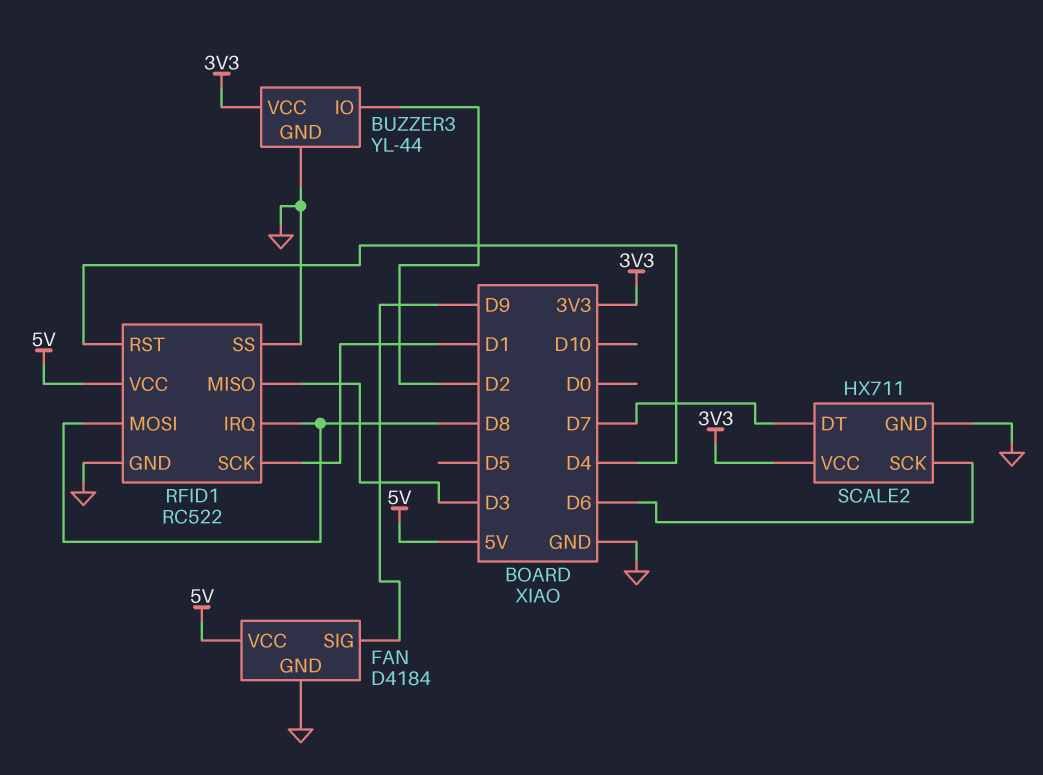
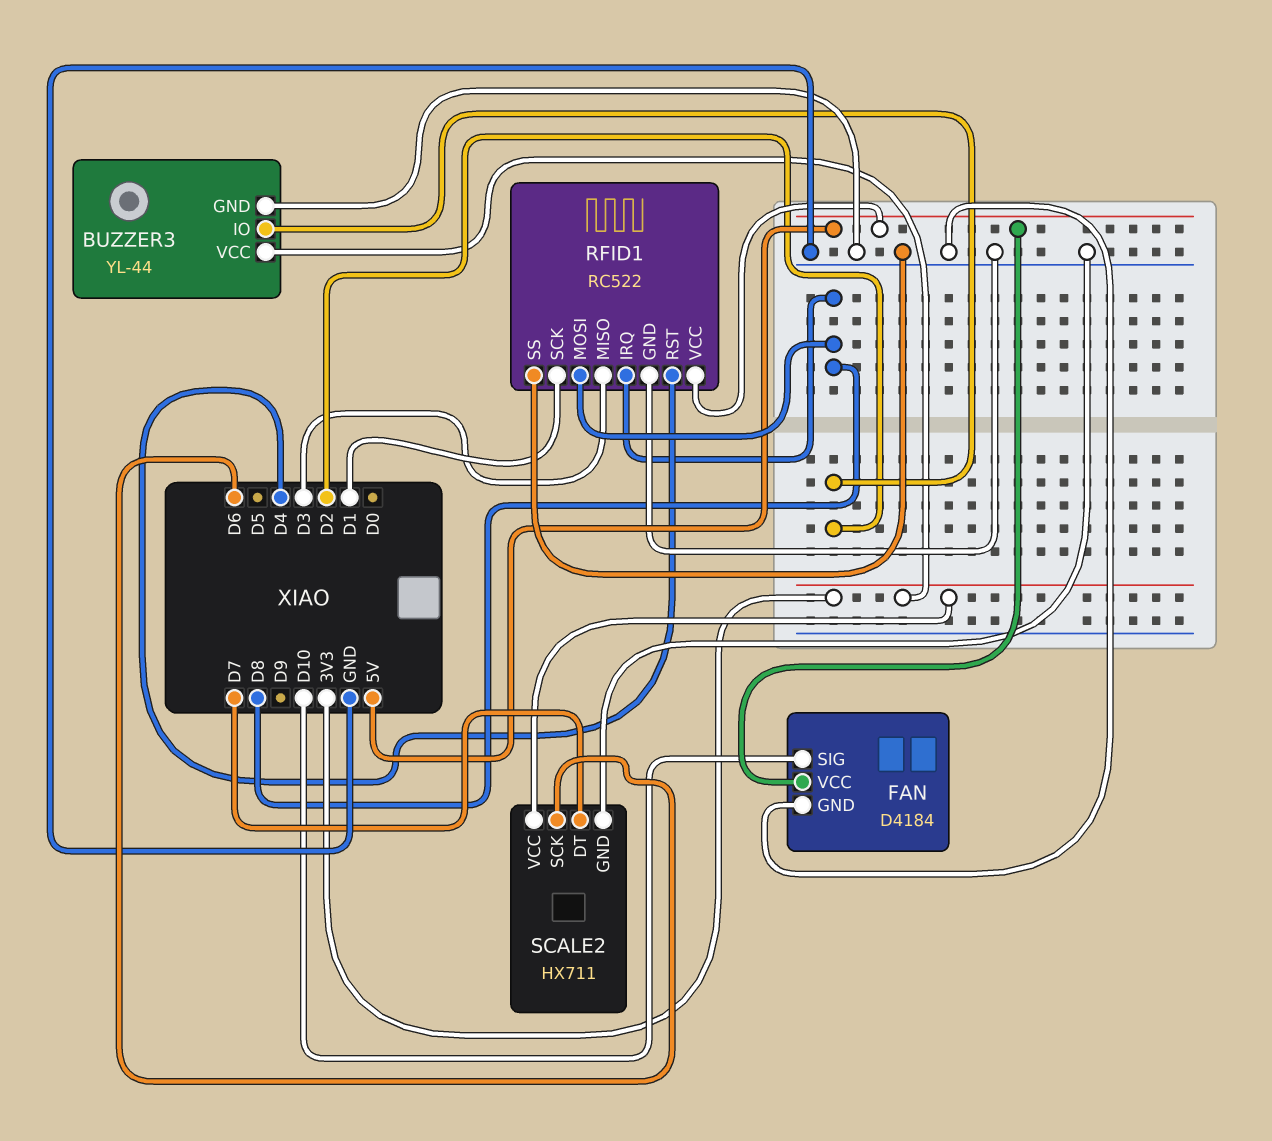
FAN pin SIG: D9 -> D10

